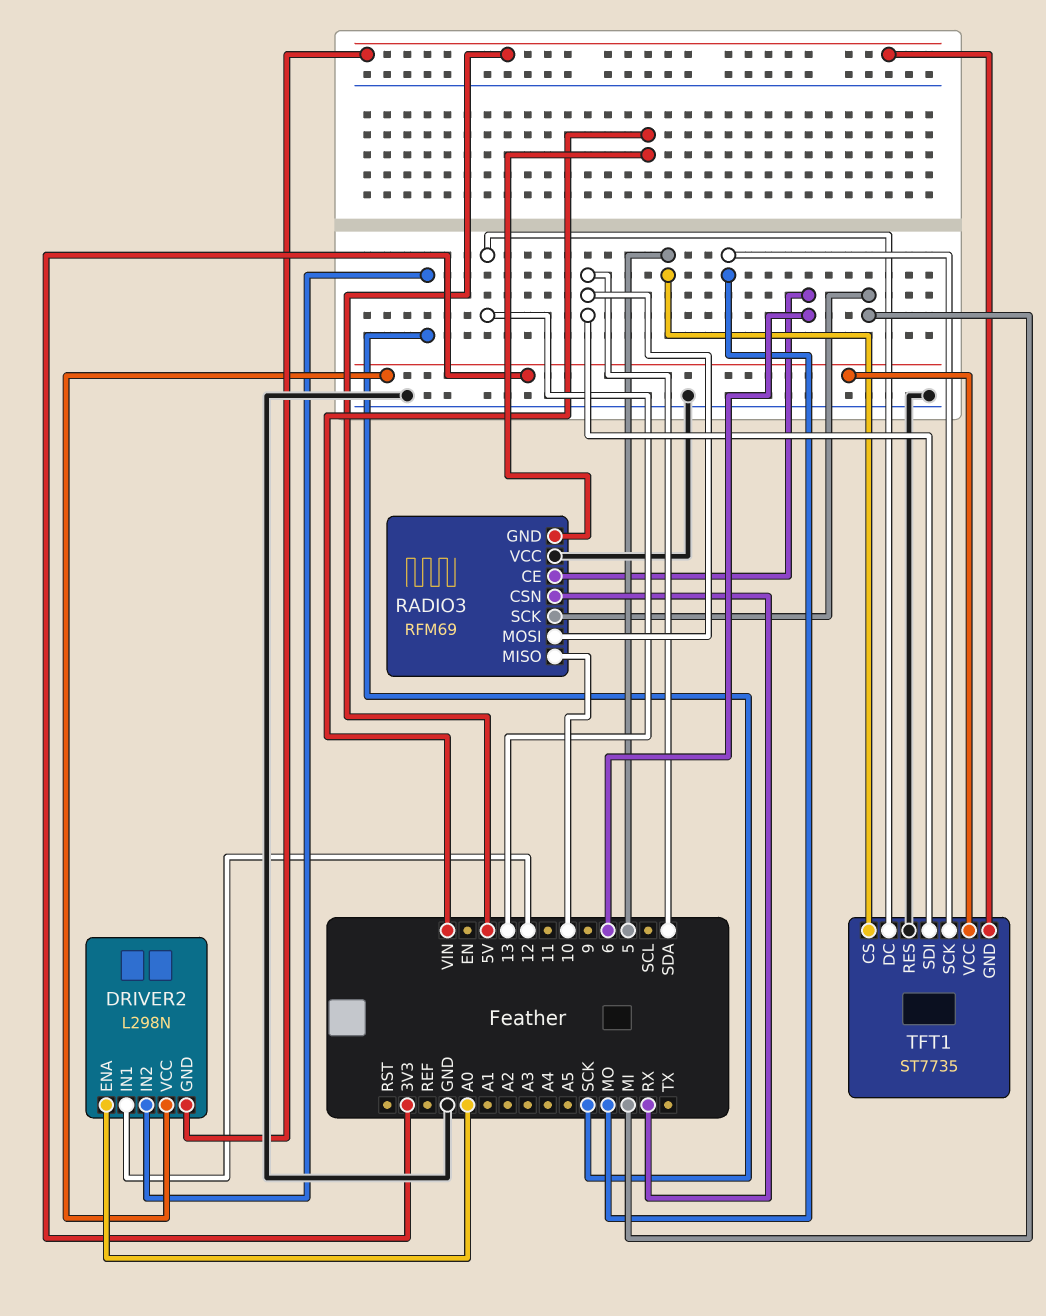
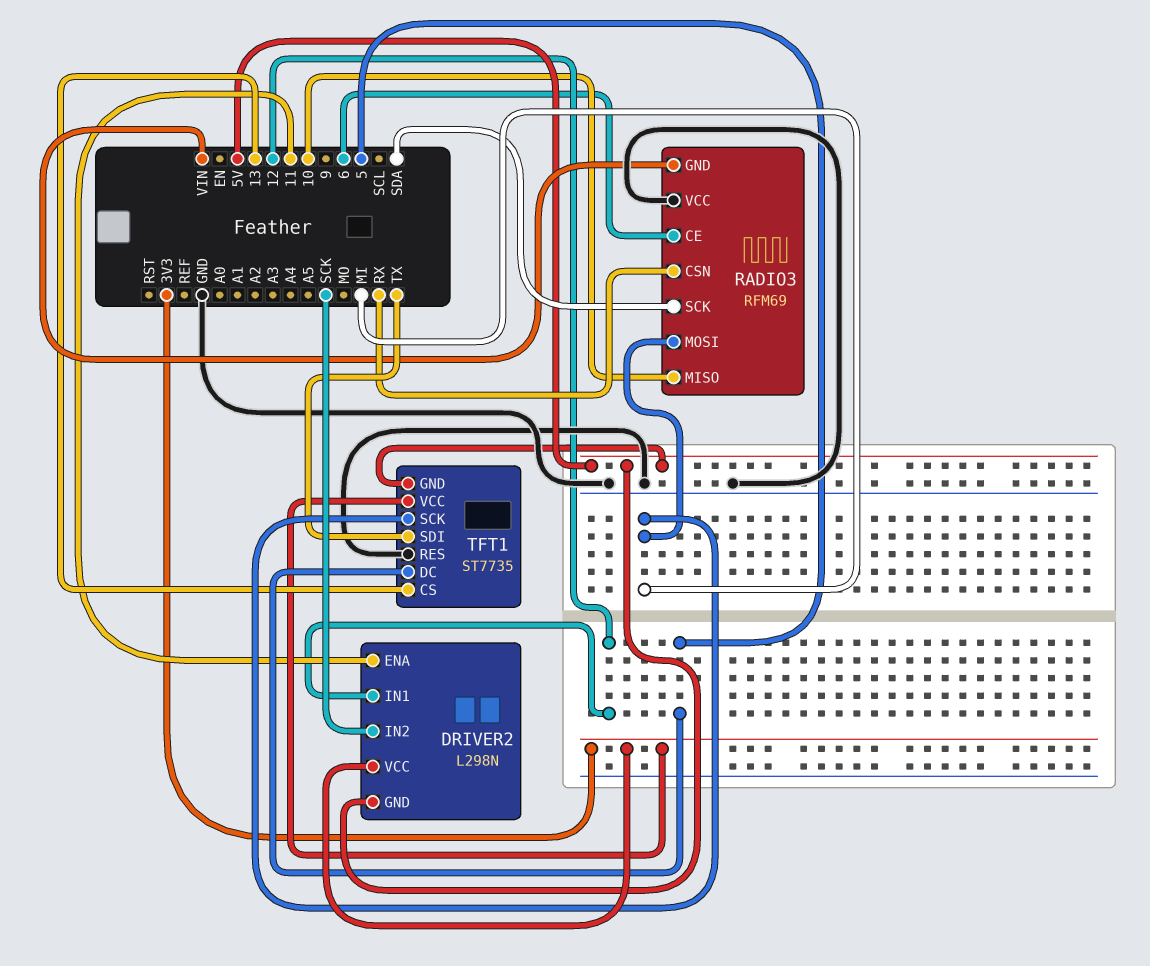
DRIVER2 pin ENA: A0 -> 11
RADIO3 pin MOSI: SDA -> MI
RADIO3 pin SCK: MI -> SDA
TFT1 pin CS: 5 -> 13
TFT1 pin DC: 13 -> 5
TFT1 pin SCK: MO -> MI
TFT1 pin SDI: SDA -> TX

